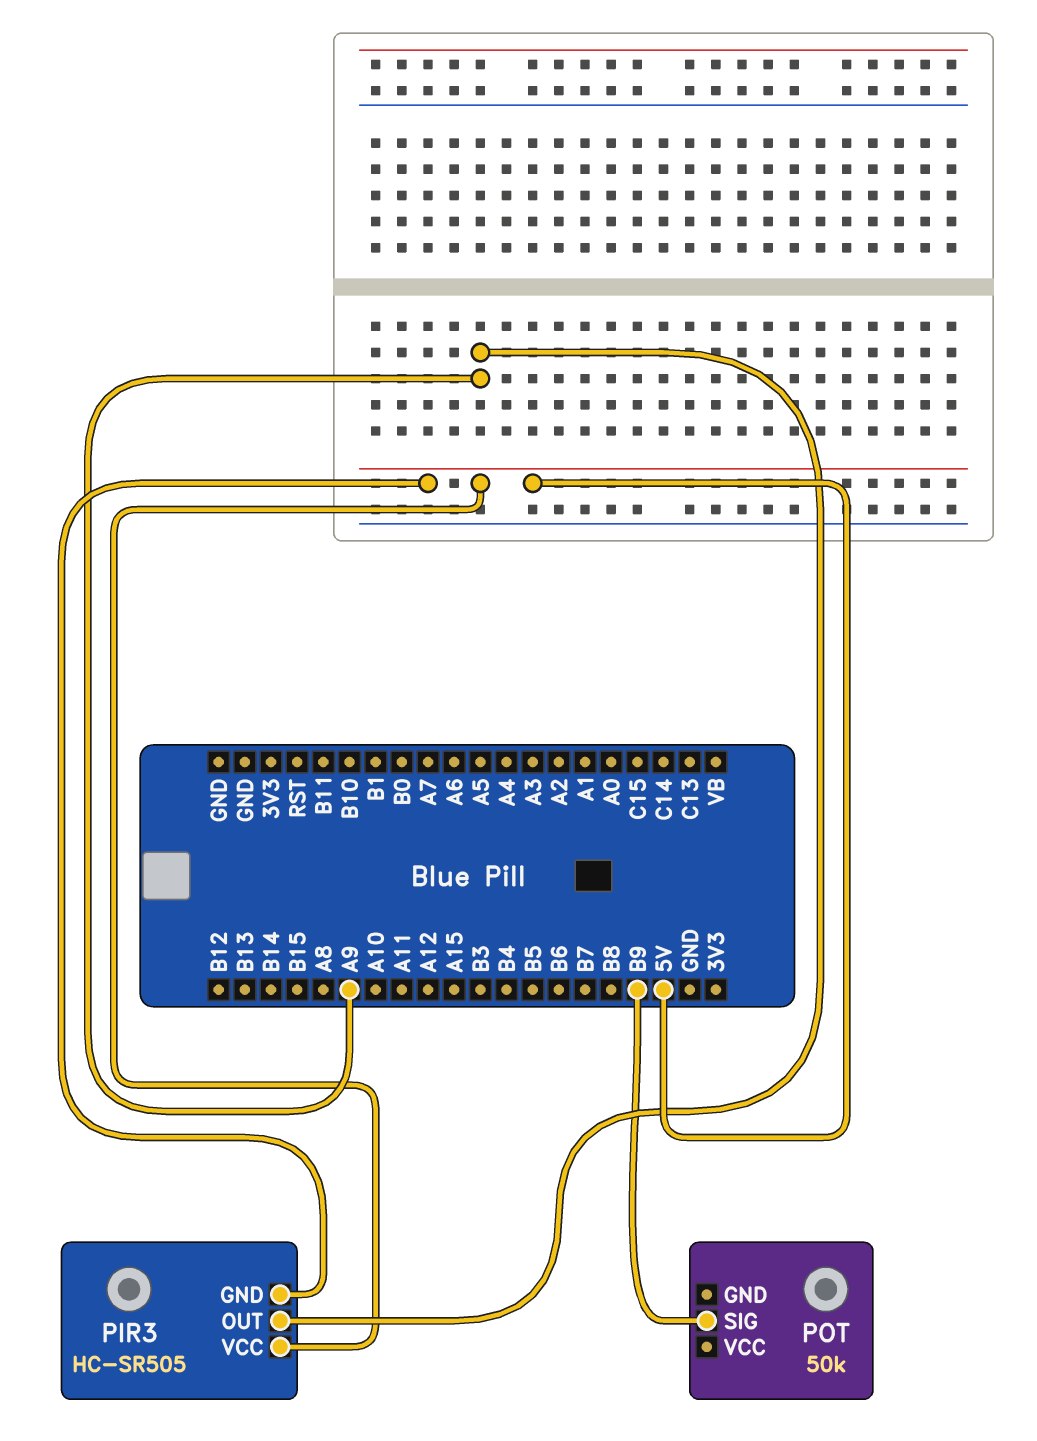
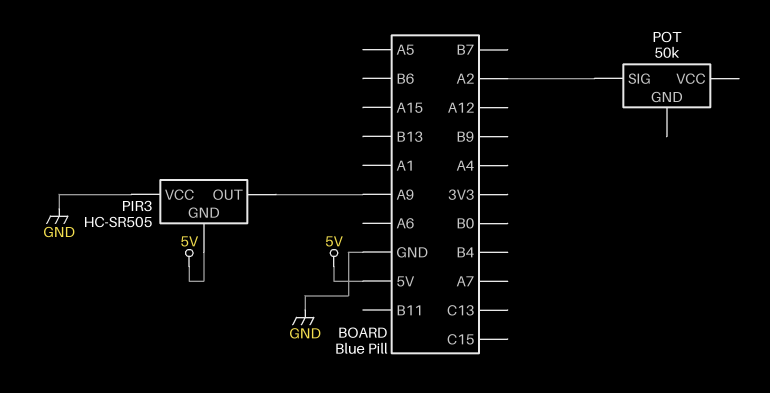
PIR3 pin VCC: 5V -> GND
POT pin SIG: B9 -> A2

